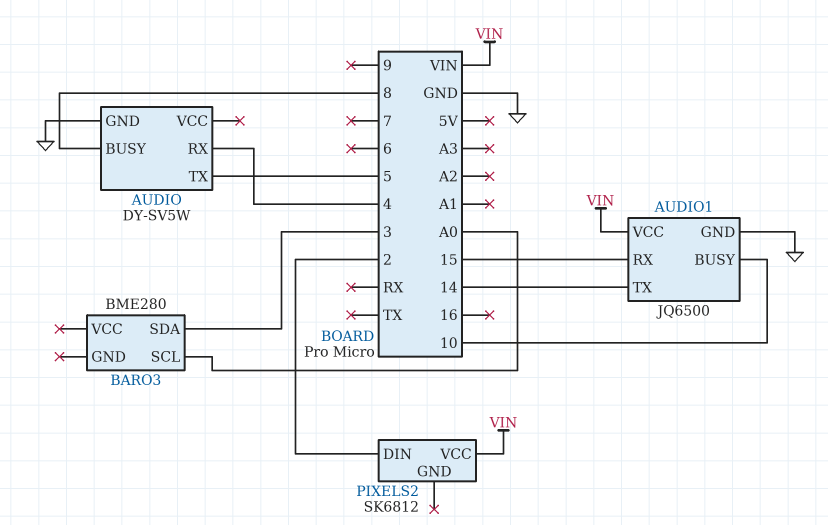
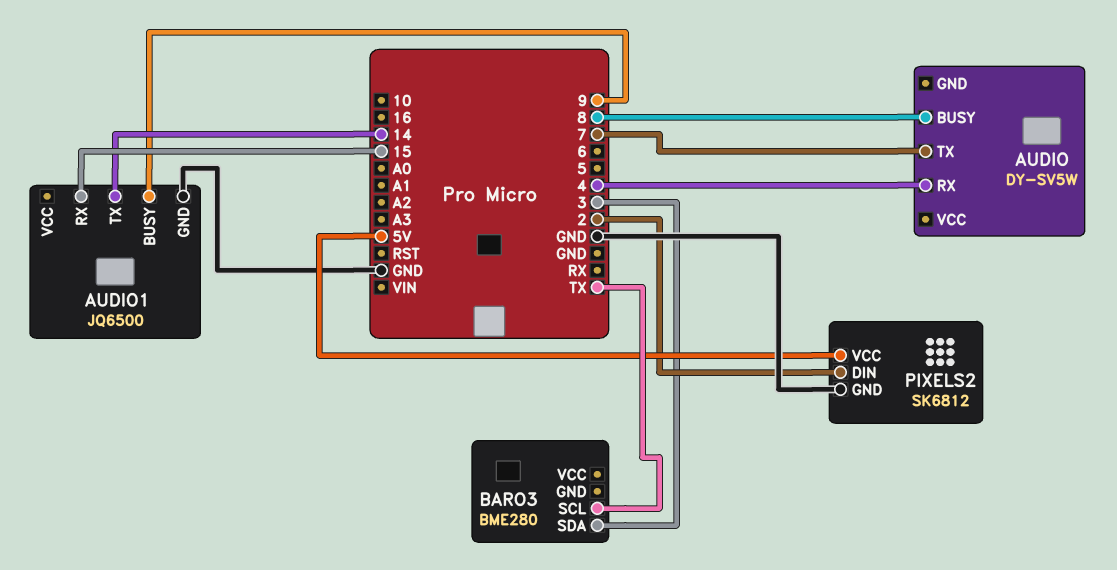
AUDIO pin GND: GND -> none
AUDIO pin TX: 5 -> 7
AUDIO1 pin BUSY: 10 -> 9
AUDIO1 pin VCC: VIN -> none
BARO3 pin SCL: A0 -> TX
PIXELS2 pin GND: none -> GND
PIXELS2 pin VCC: VIN -> 5V

